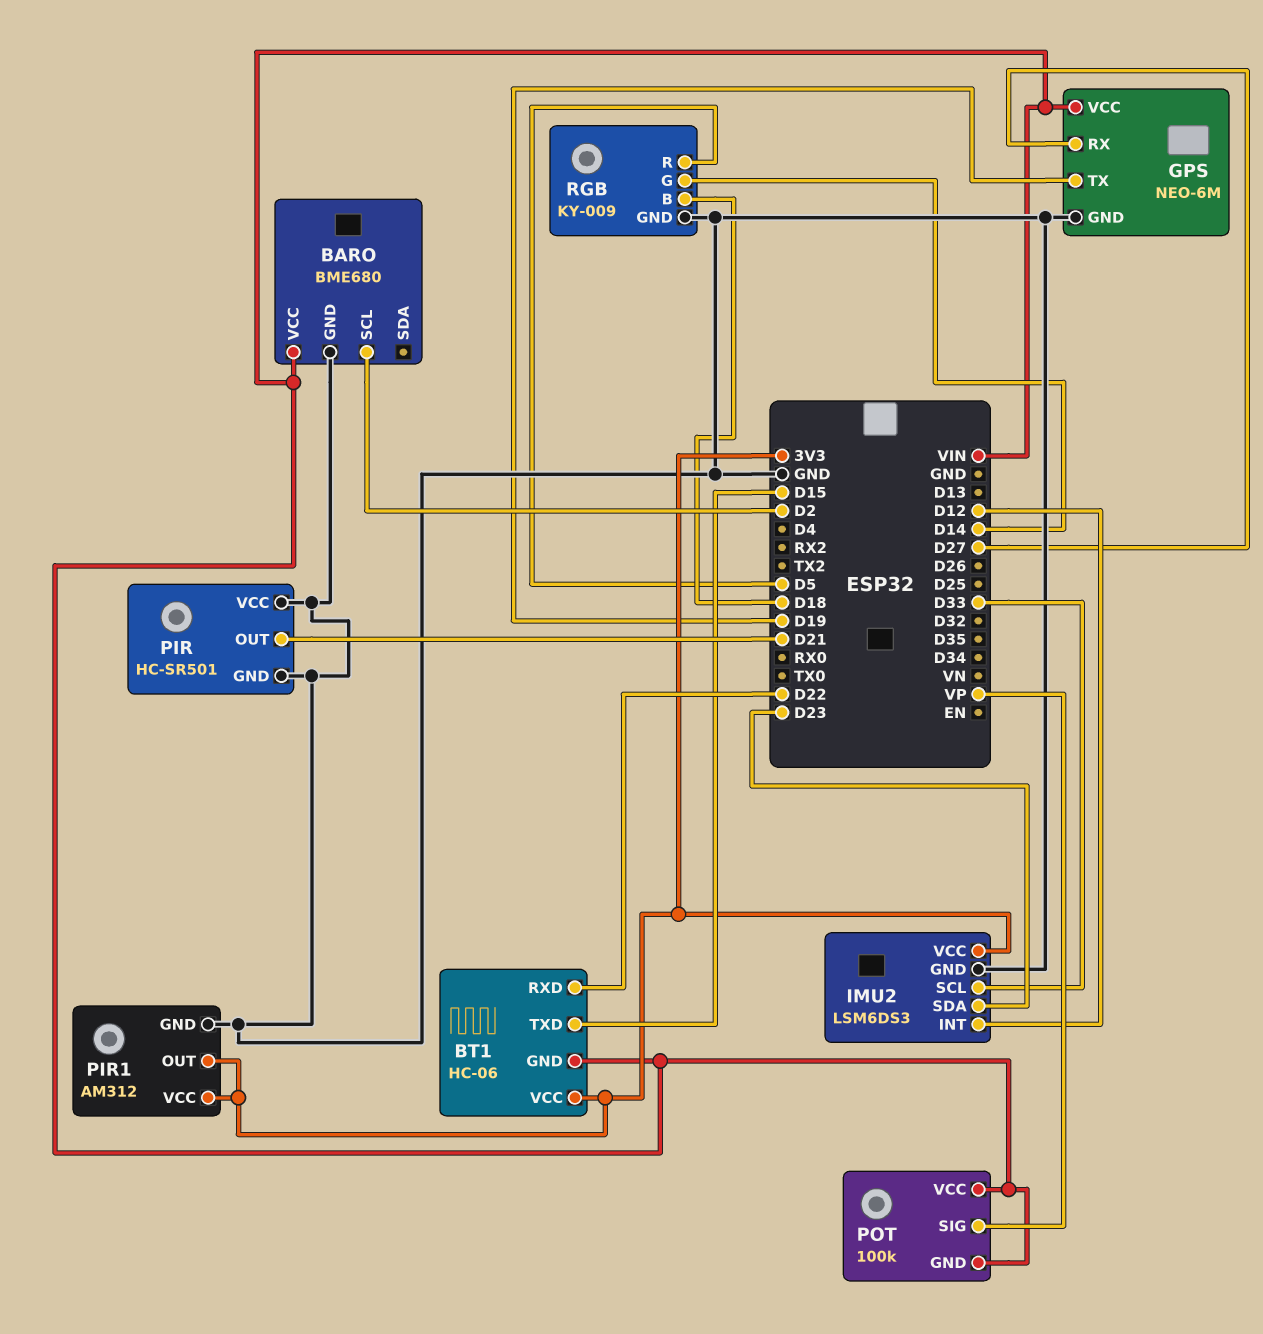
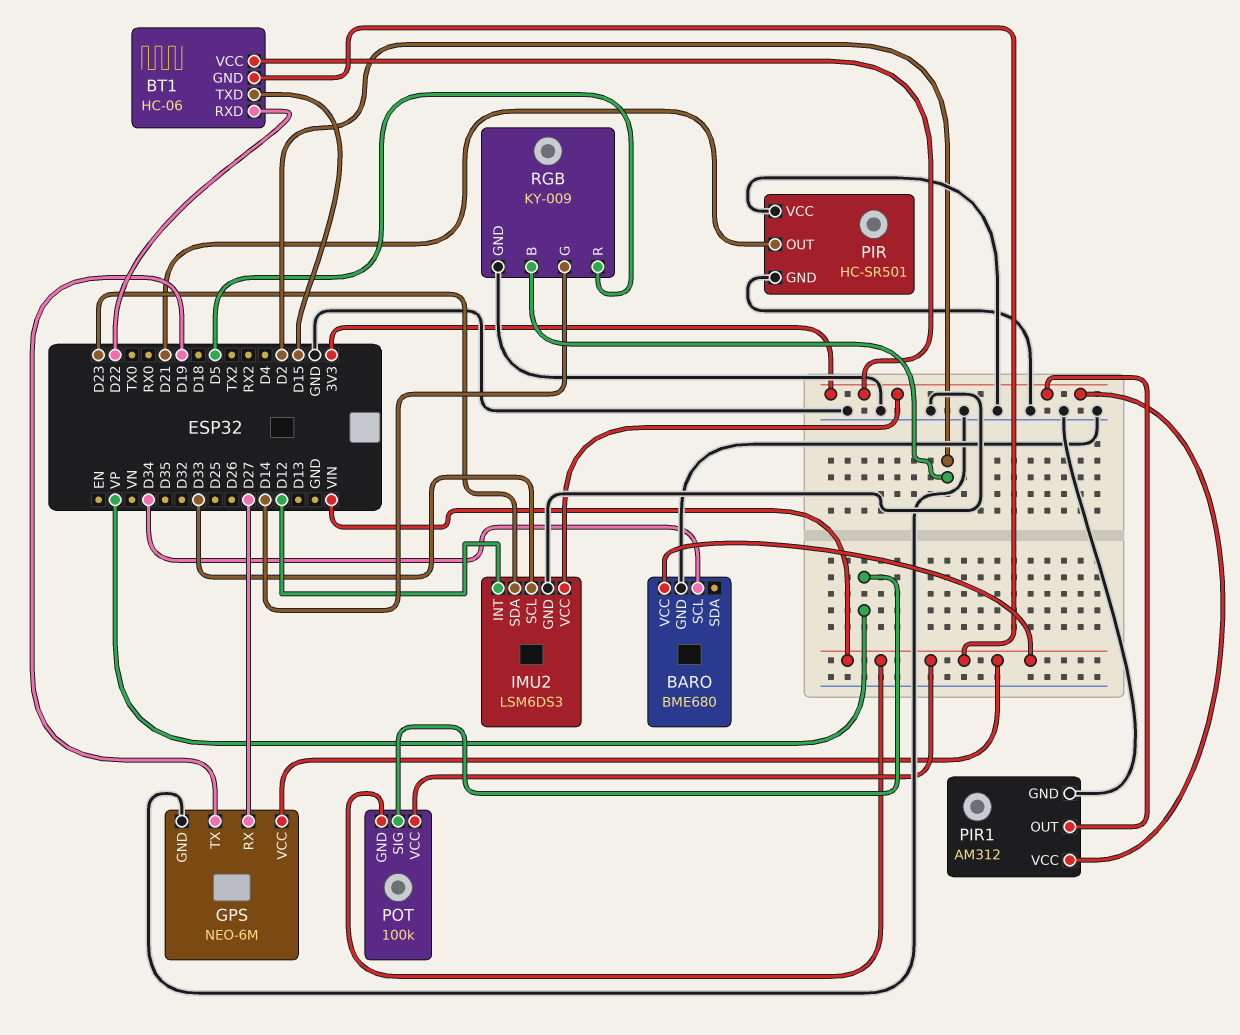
BARO pin SCL: D2 -> D34
RGB pin B: D18 -> D2

